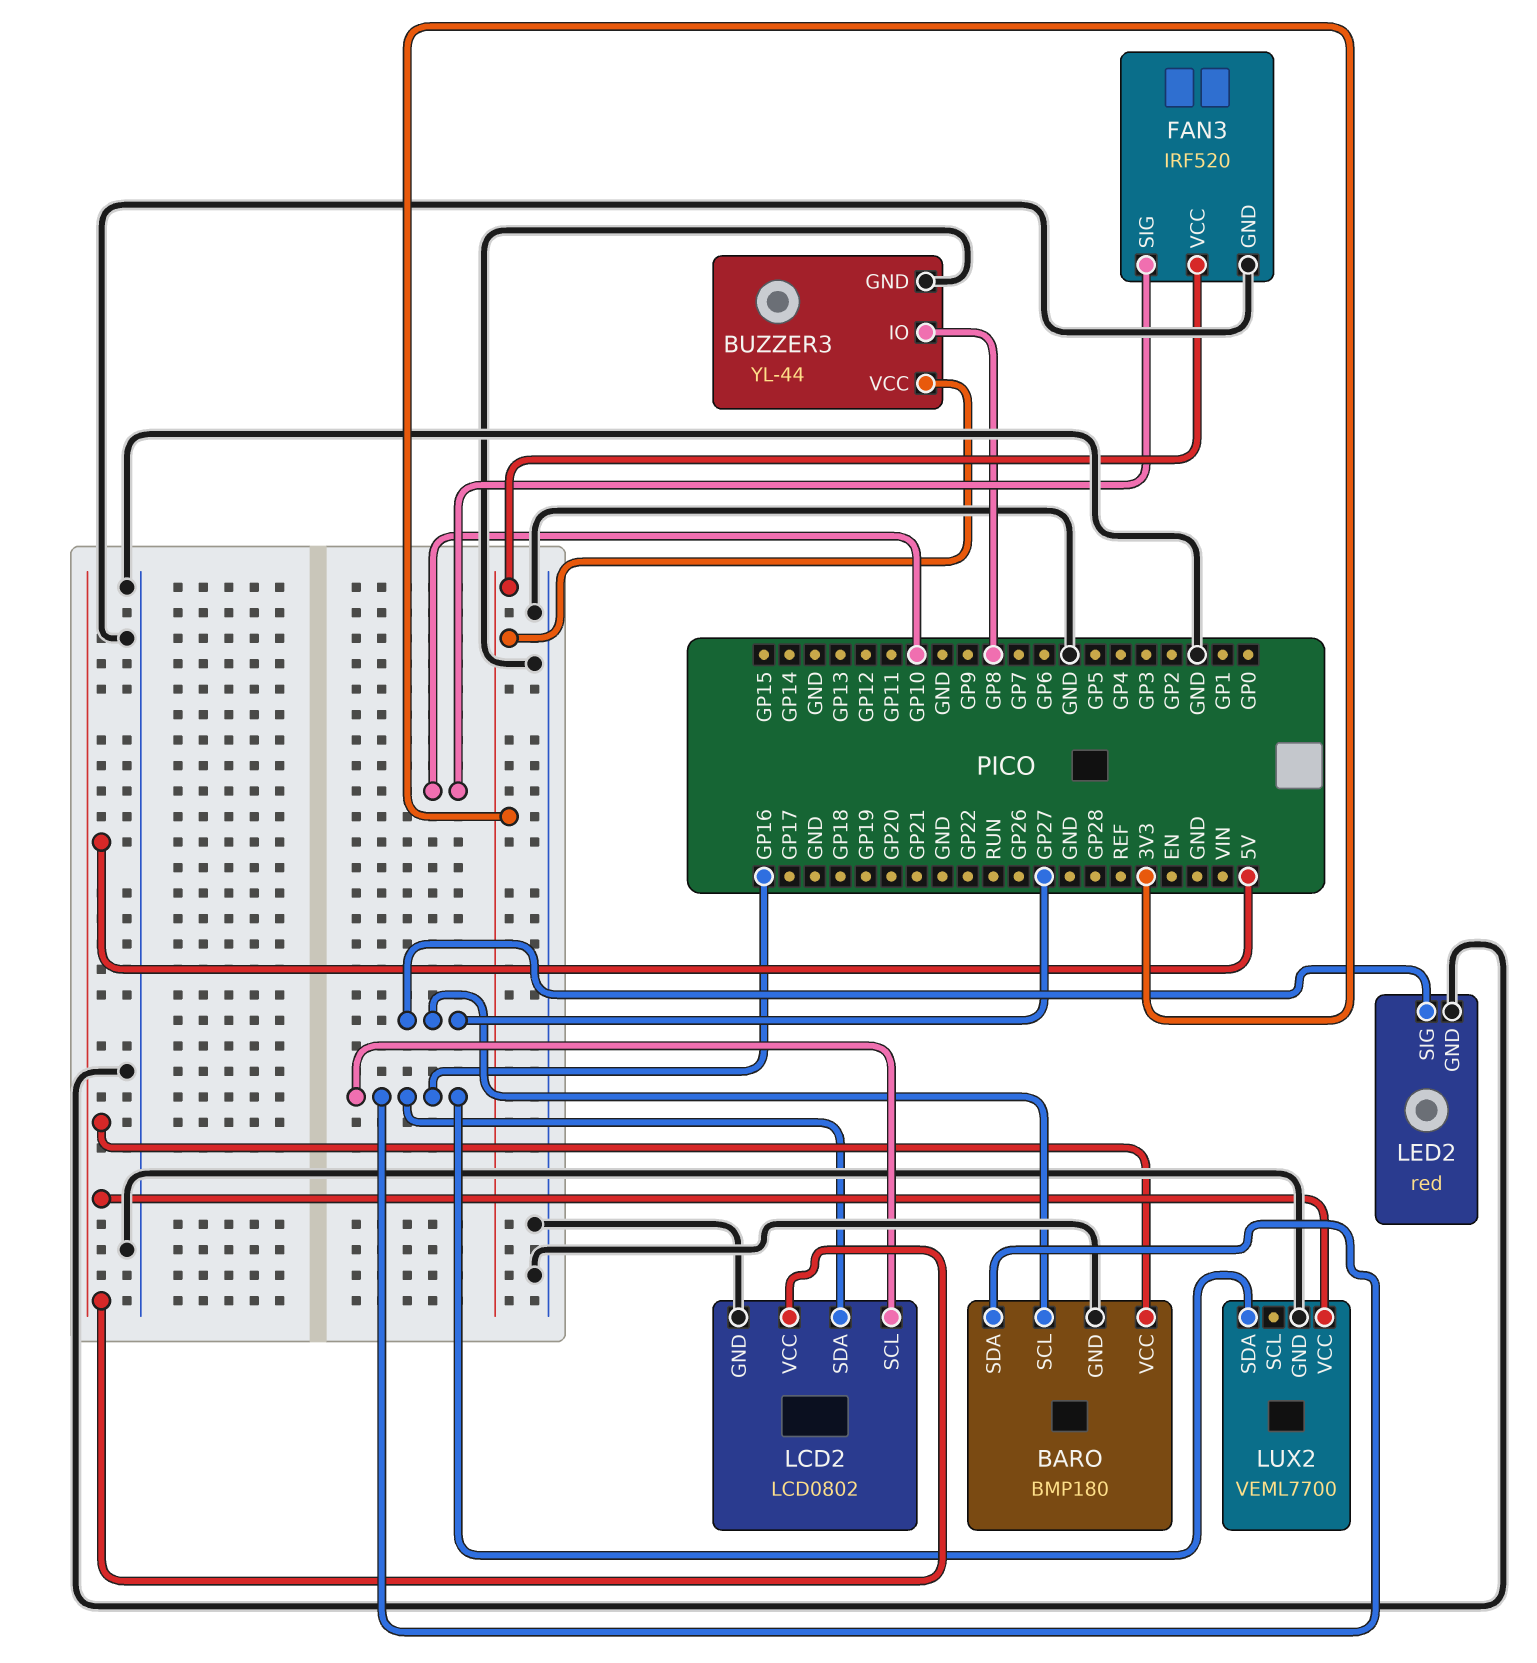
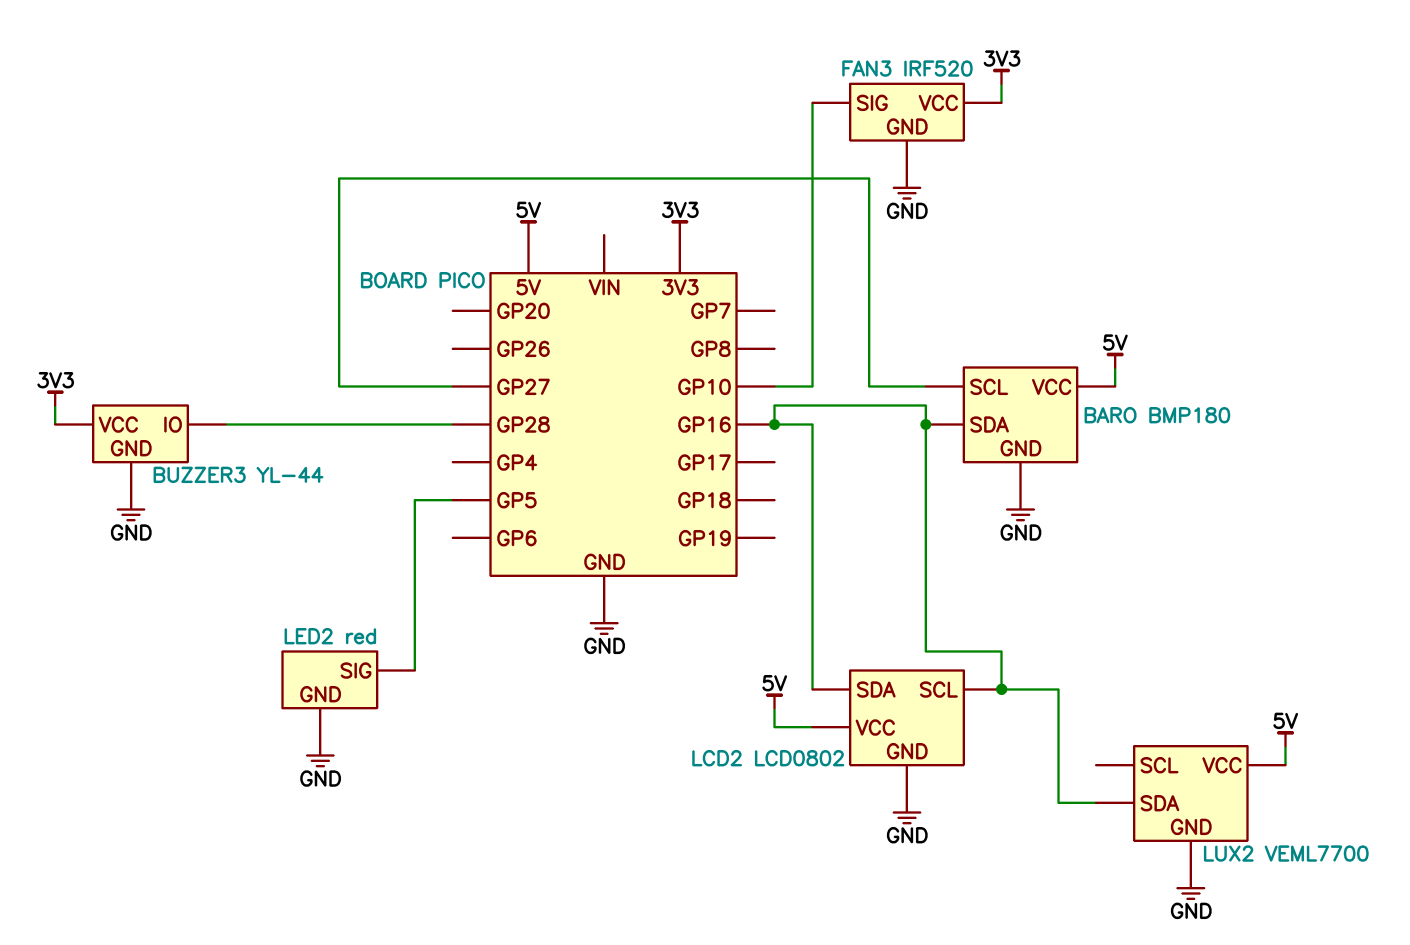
BUZZER3 pin IO: GP8 -> GP28
LED2 pin SIG: GP27 -> GP5

